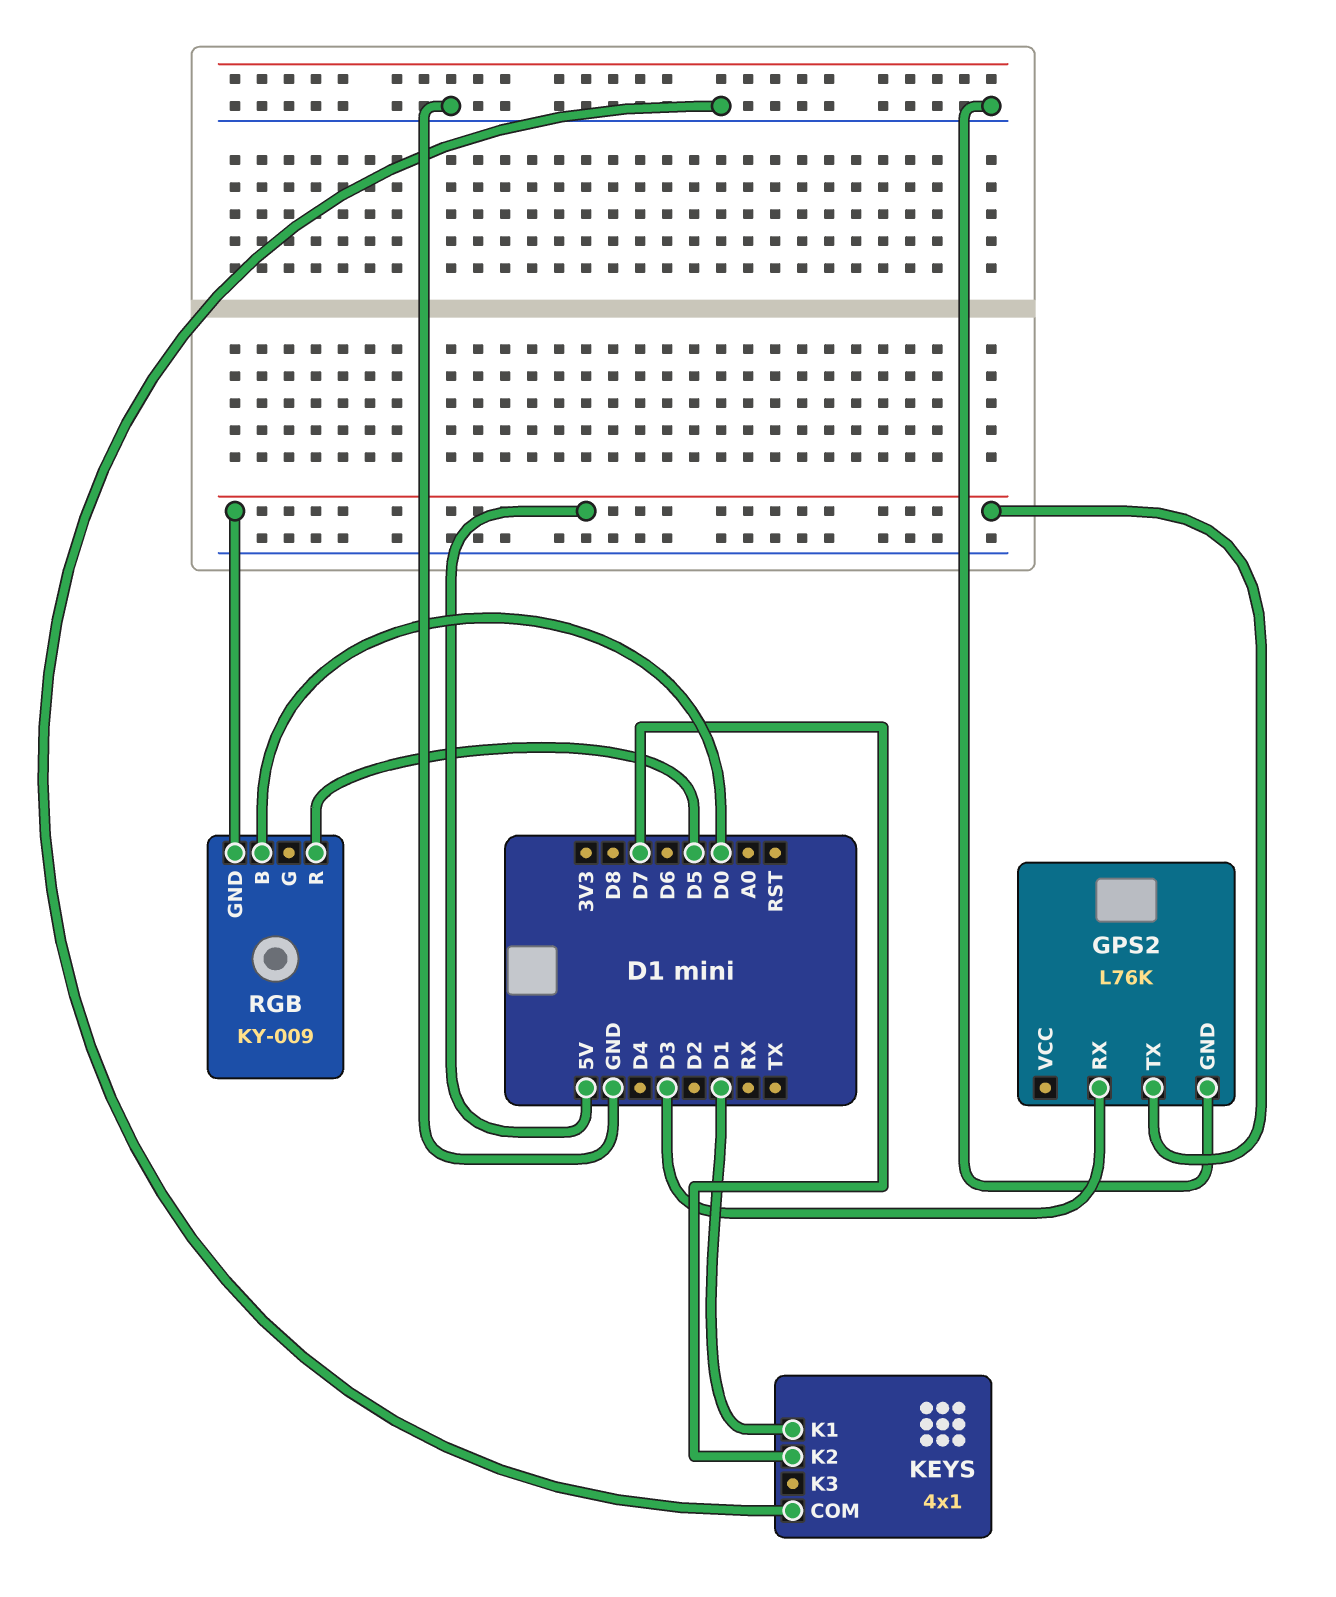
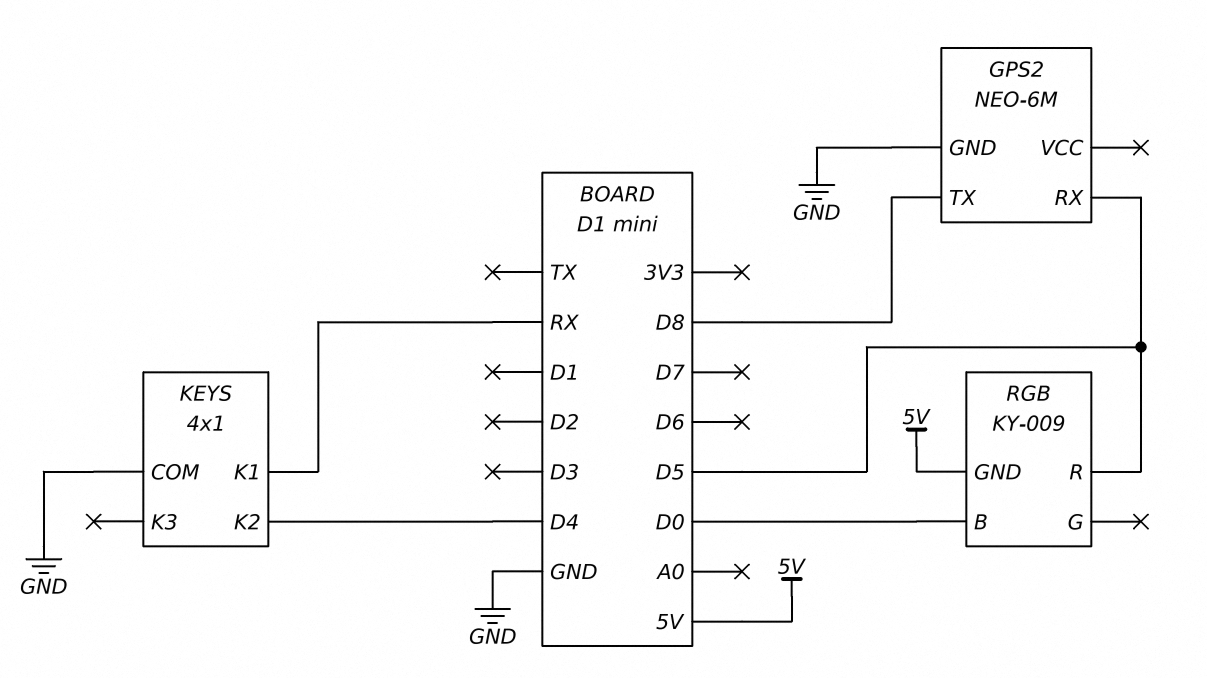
GPS2: L76K -> NEO-6M
GPS2 pin RX: D3 -> D5
GPS2 pin TX: 5V -> D8
KEYS pin K1: D1 -> RX
KEYS pin K2: D7 -> D4

